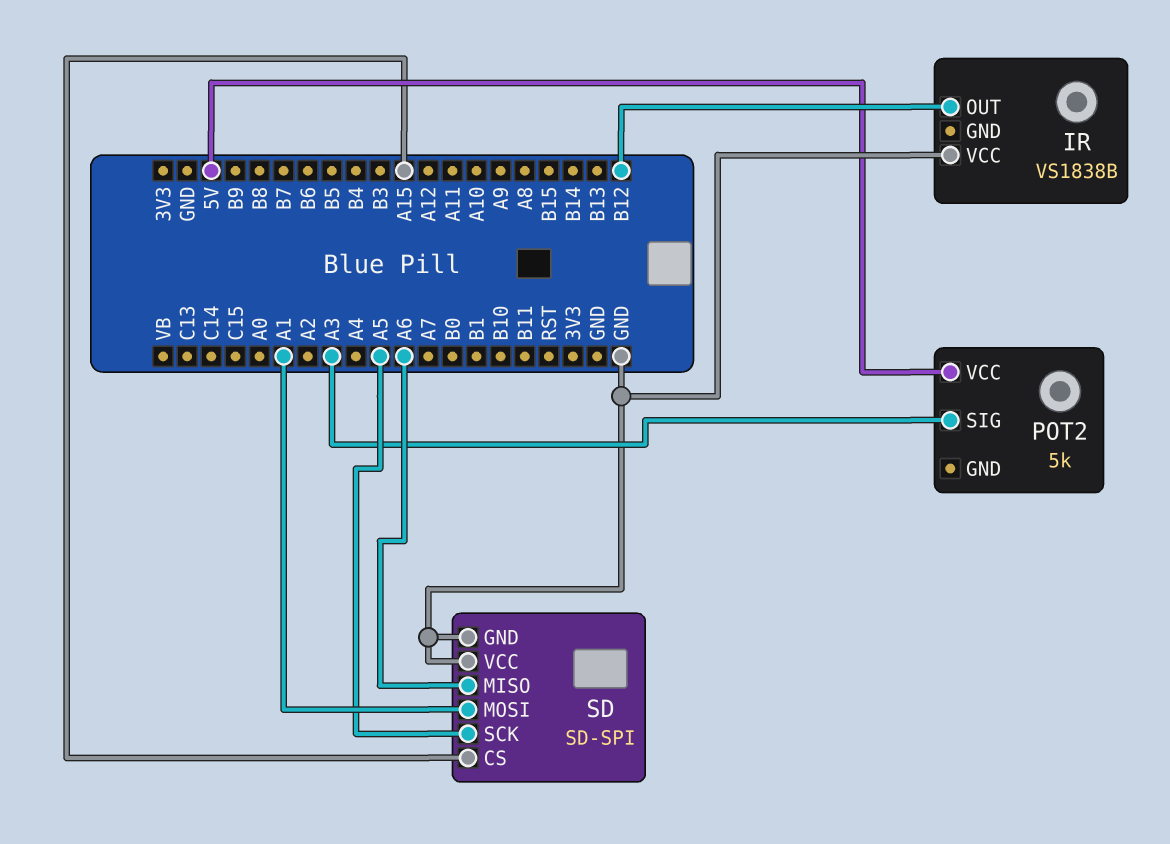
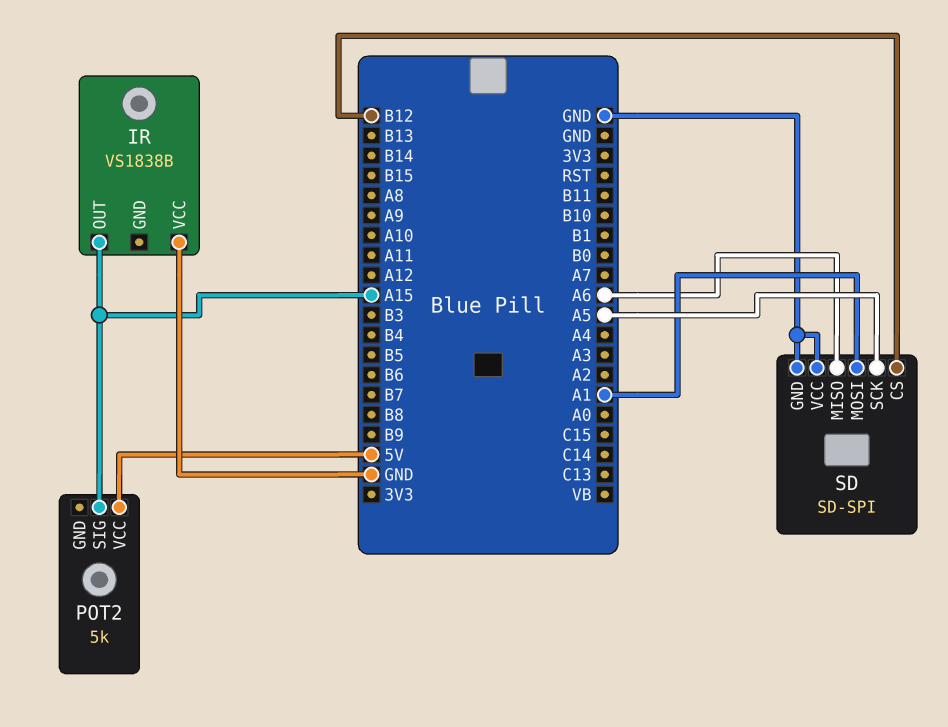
IR pin OUT: B12 -> A15
POT2 pin SIG: A3 -> A15
SD pin CS: A15 -> B12

